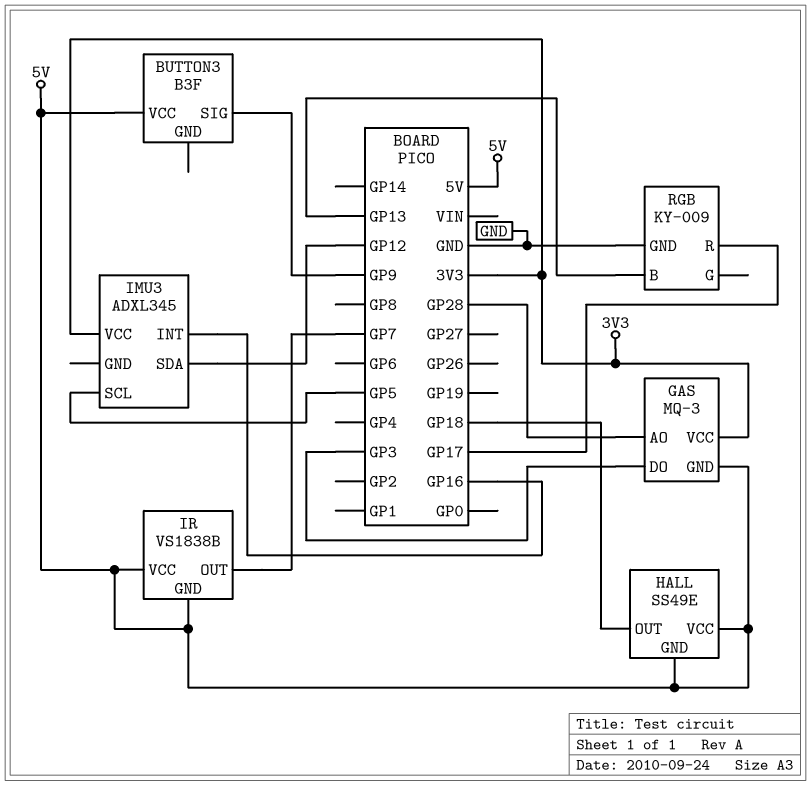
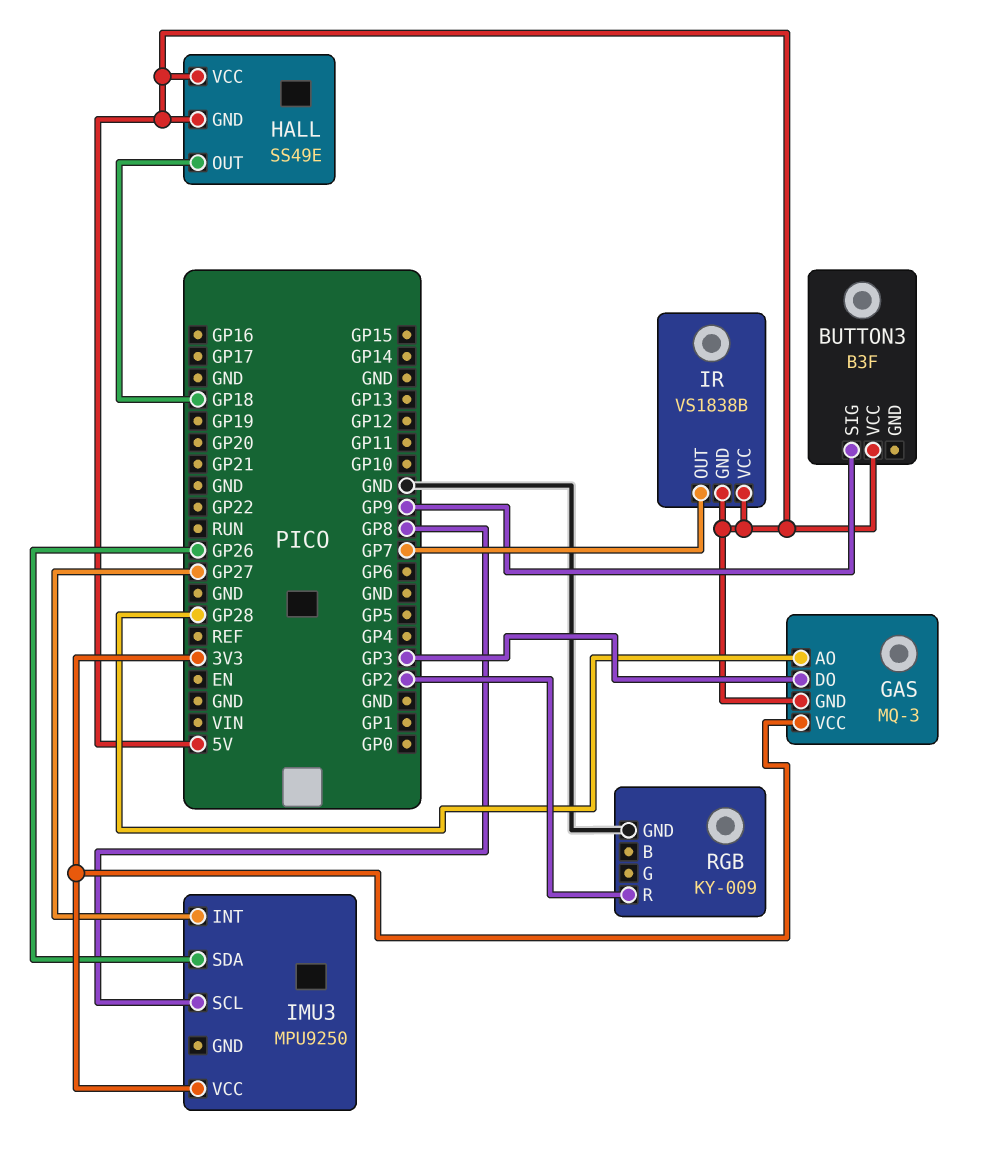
IMU3: ADXL345 -> MPU9250
IMU3 pin INT: GP16 -> GP27
IMU3 pin SCL: GP5 -> GP8
IMU3 pin SDA: GP12 -> GP26
RGB pin B: GP13 -> none
RGB pin R: GP17 -> GP2

